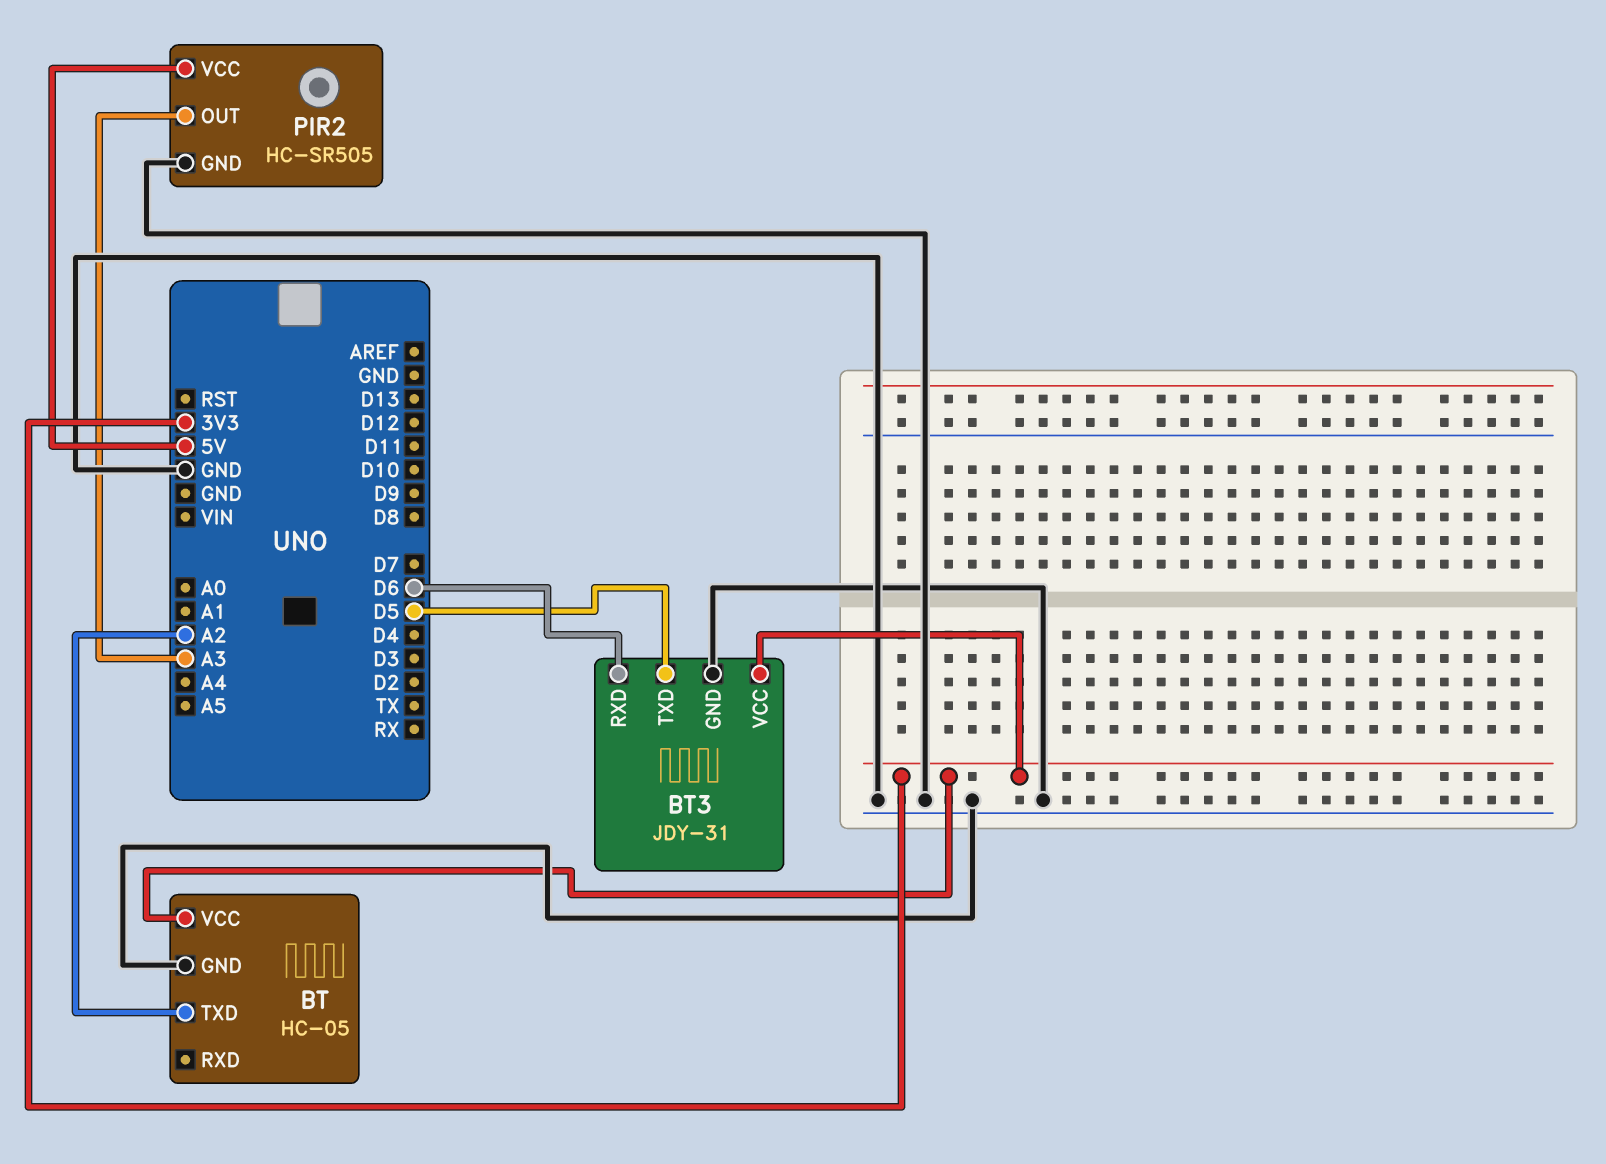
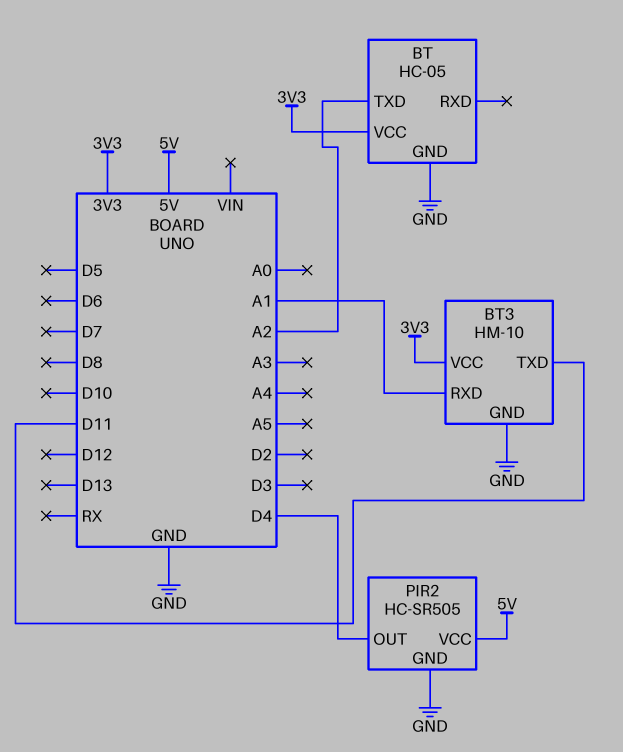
BT3: JDY-31 -> HM-10
BT3 pin RXD: D6 -> A1
BT3 pin TXD: D5 -> D11
PIR2 pin OUT: A3 -> D4

